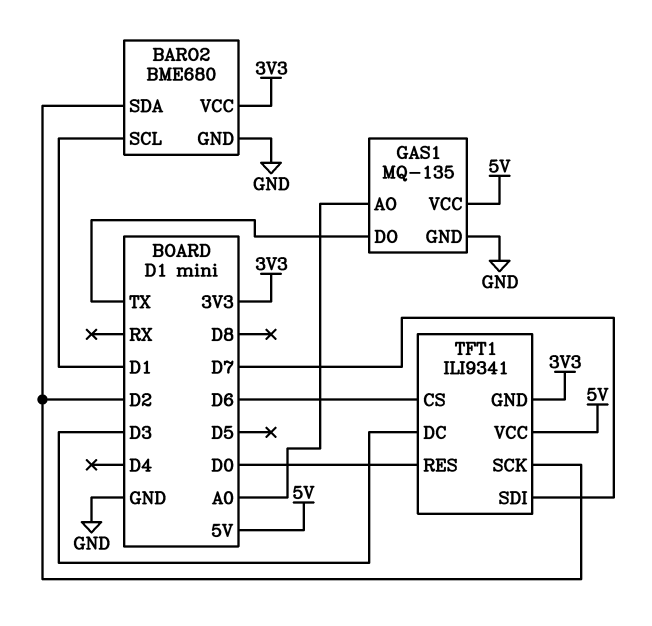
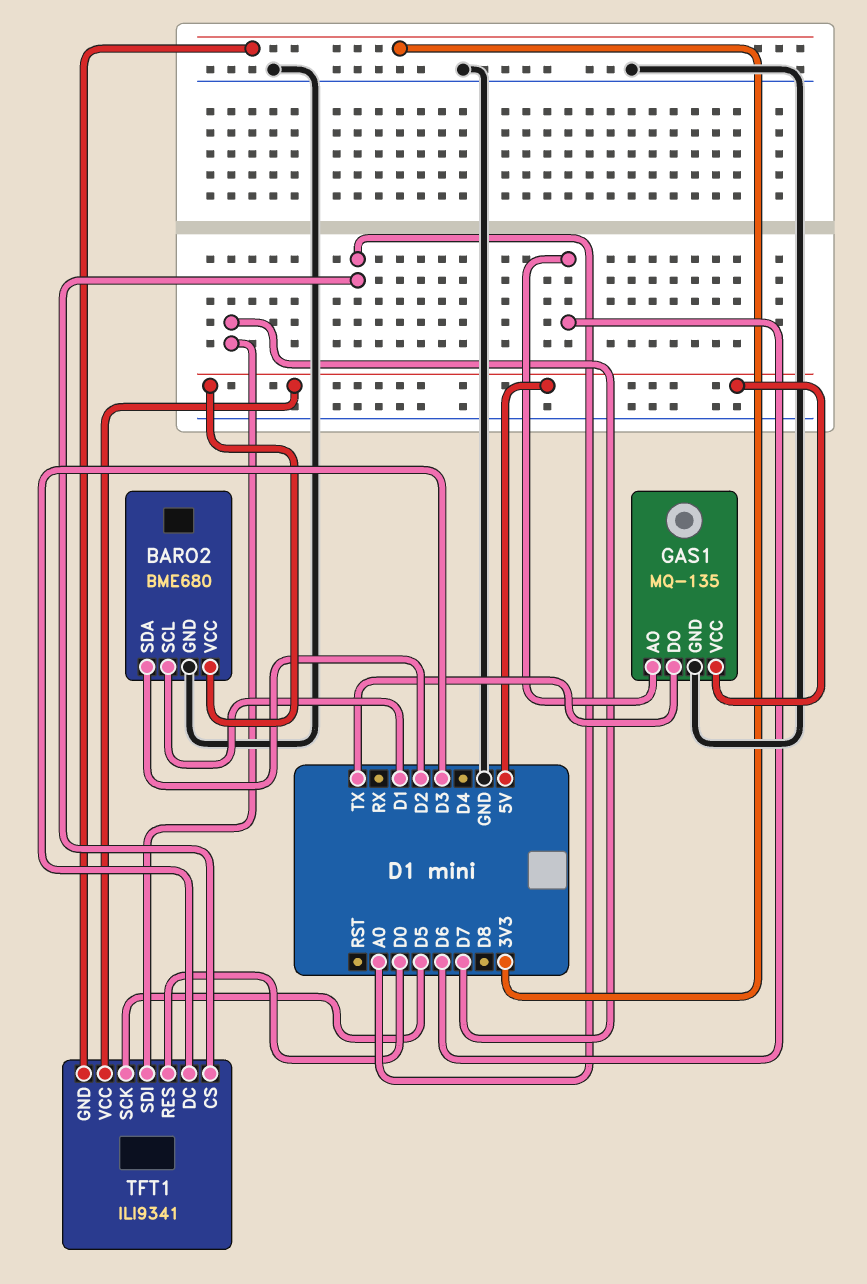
BARO2 pin VCC: 3V3 -> 5V
GAS1 pin AO: A0 -> D6
TFT1 pin CS: D6 -> A0
TFT1 pin SCK: D2 -> D5

